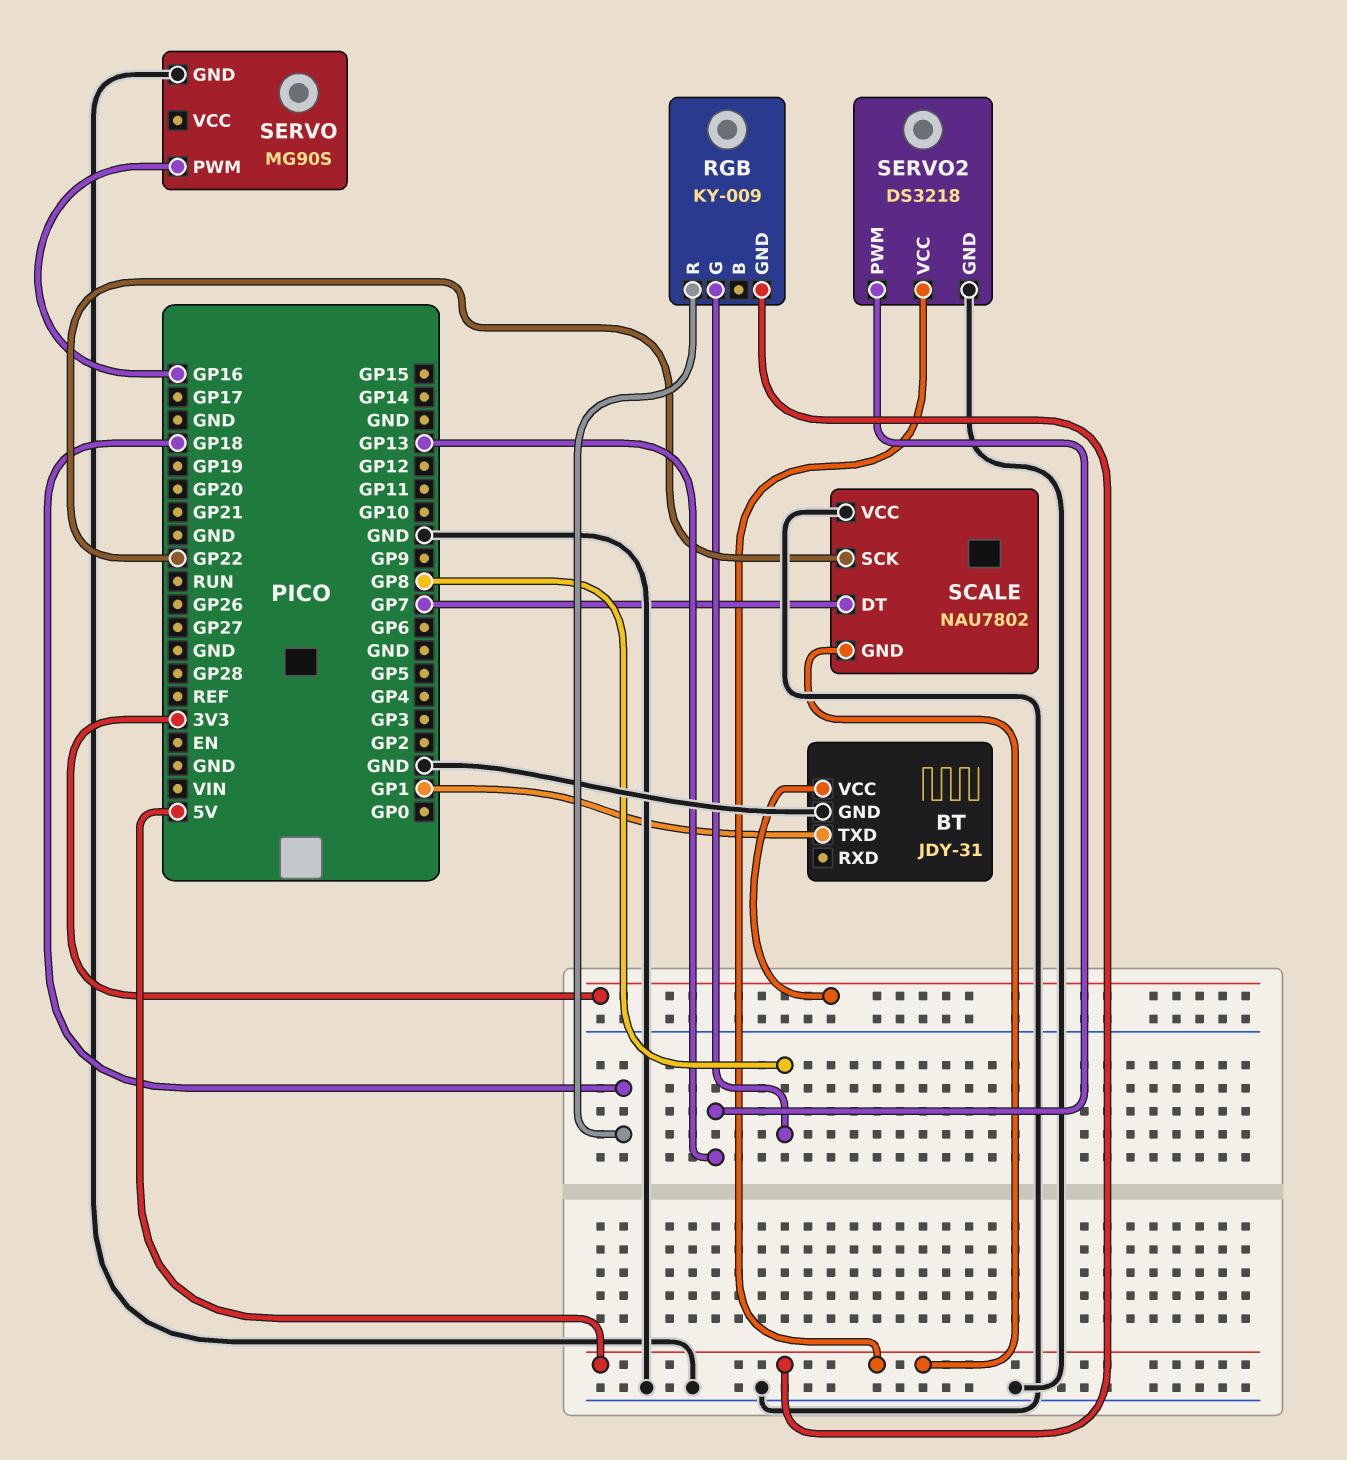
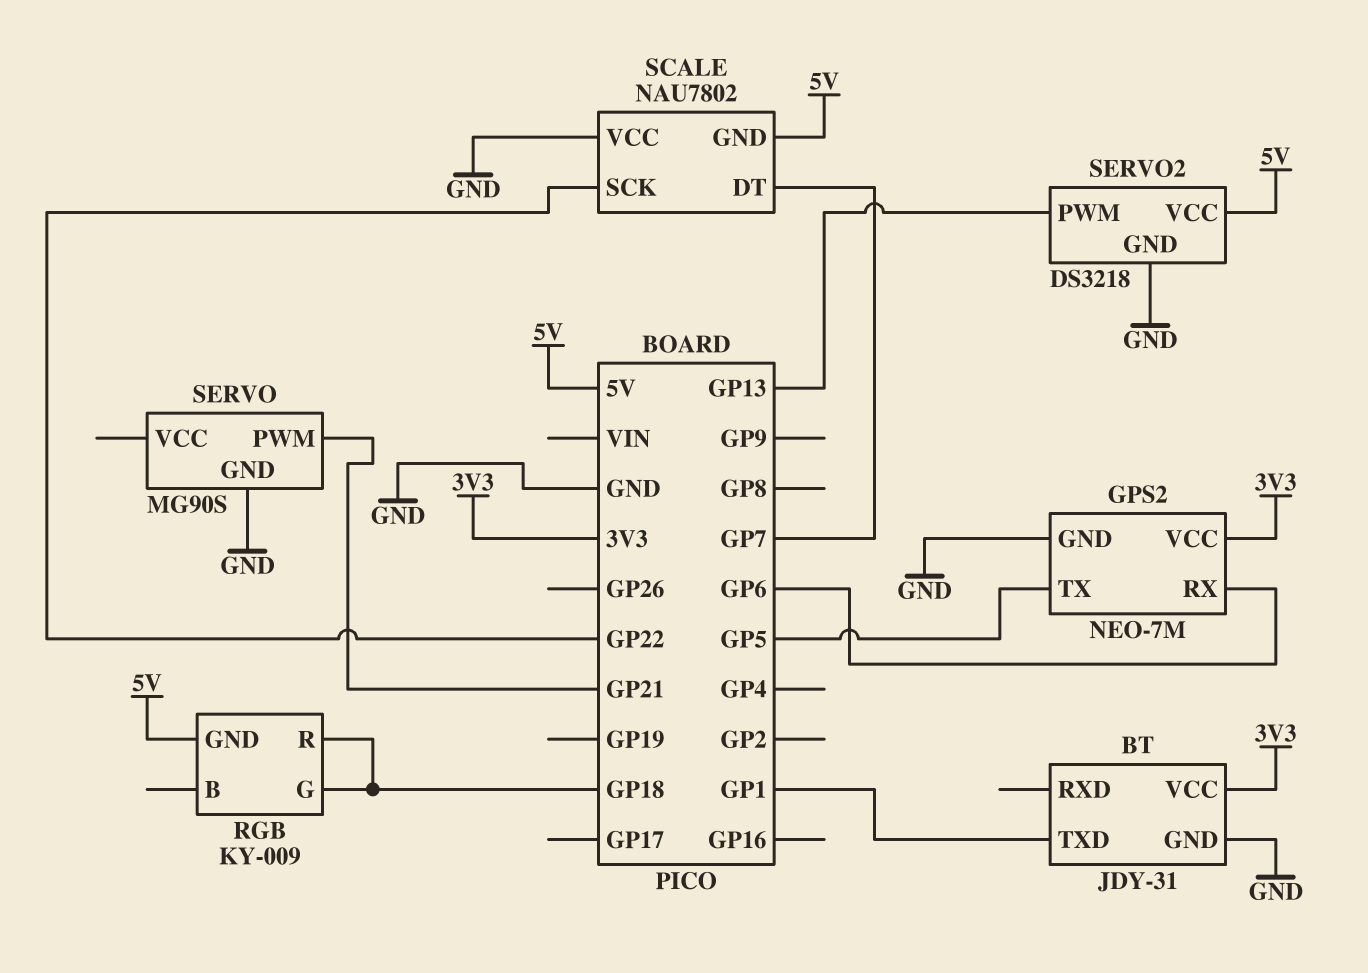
GPS2: none -> NEO-7M
GPS2 pin GND: none -> GND
GPS2 pin RX: none -> GP6
GPS2 pin TX: none -> GP5
GPS2 pin VCC: none -> 3V3
RGB pin G: GP8 -> GP18
SERVO pin PWM: GP16 -> GP21

